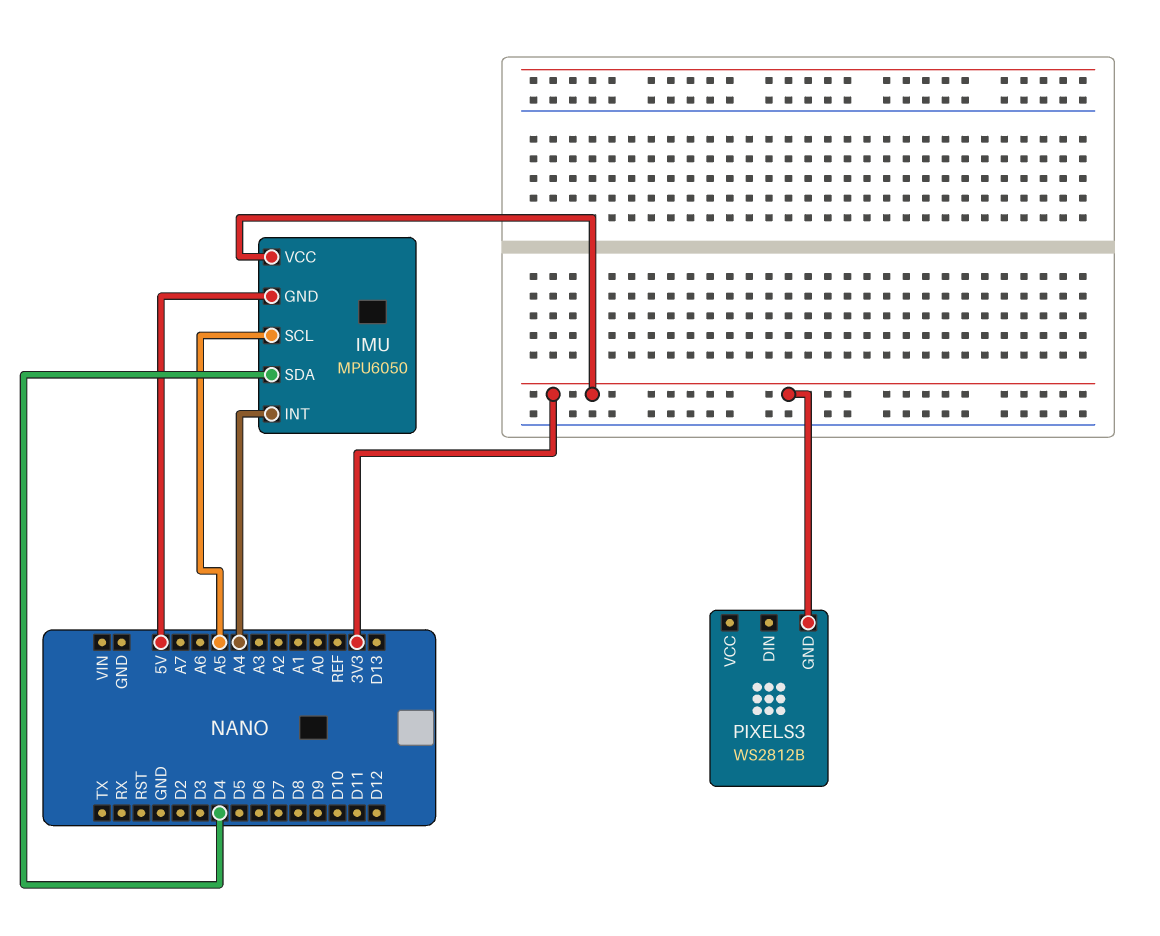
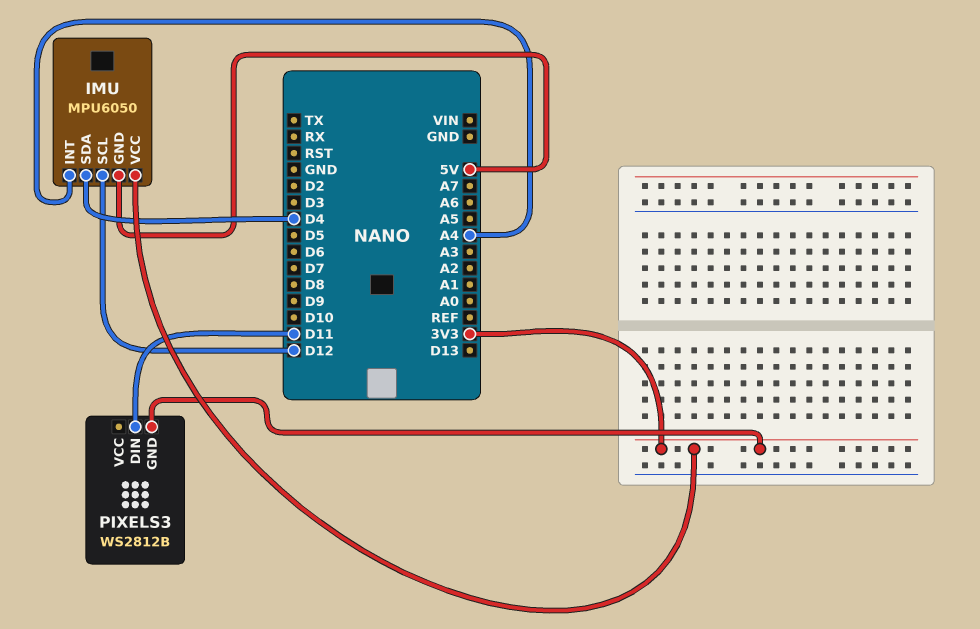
IMU pin SCL: A5 -> D12
PIXELS3 pin DIN: none -> D11

